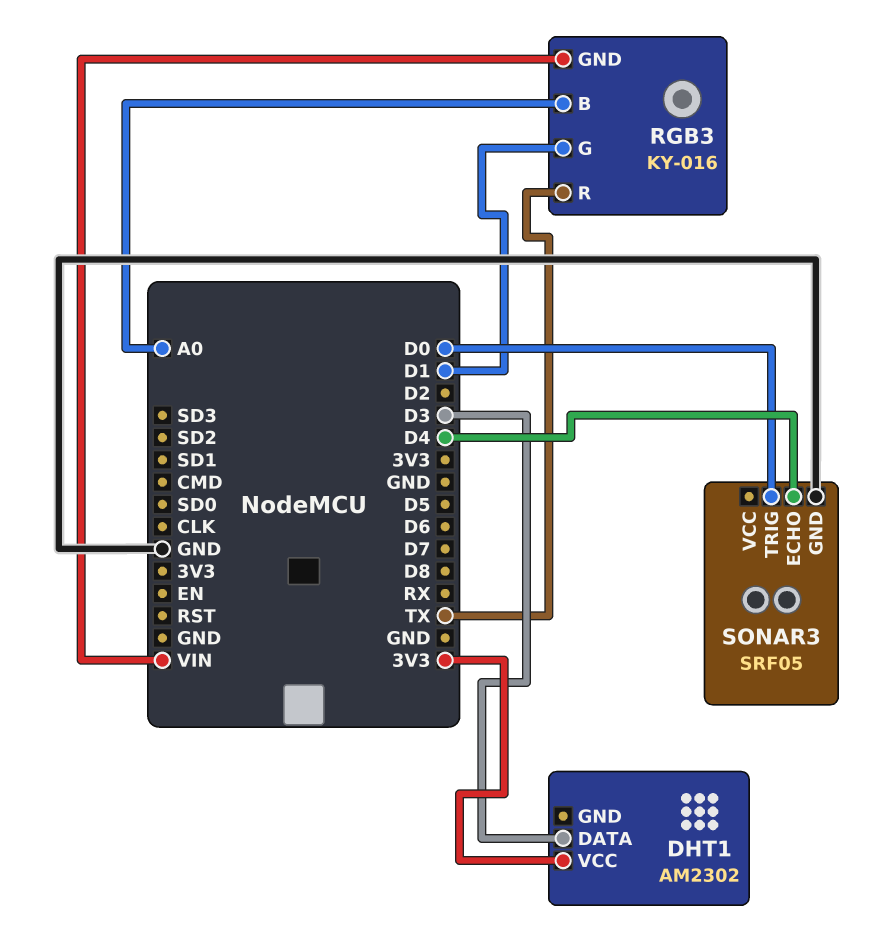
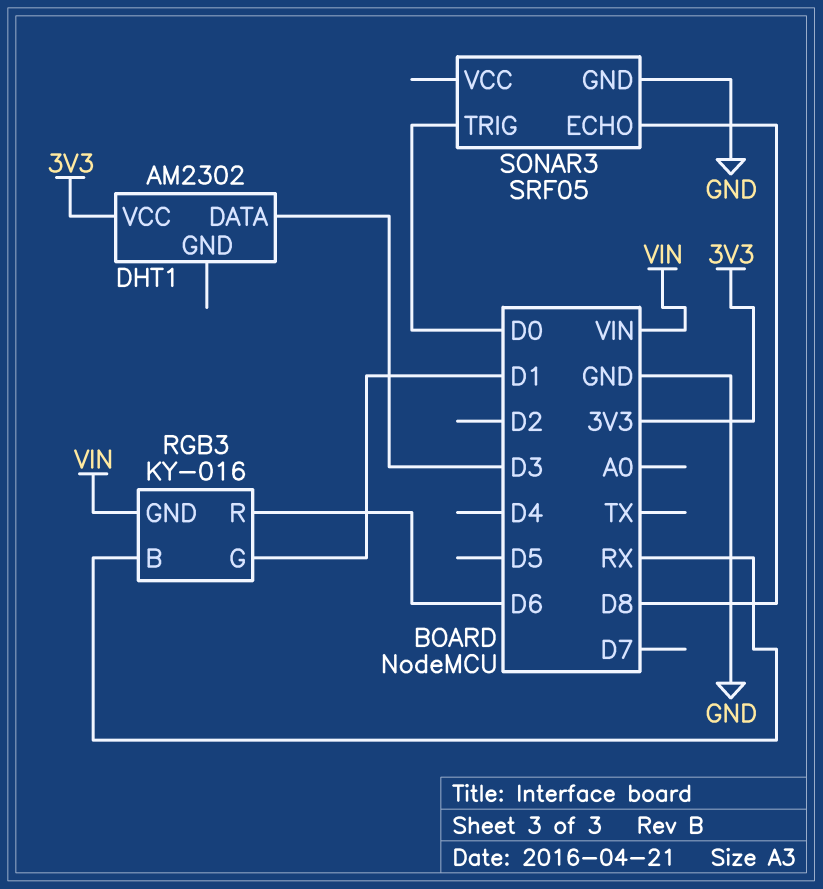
RGB3 pin B: A0 -> RX
RGB3 pin R: TX -> D6
SONAR3 pin ECHO: D4 -> D8

